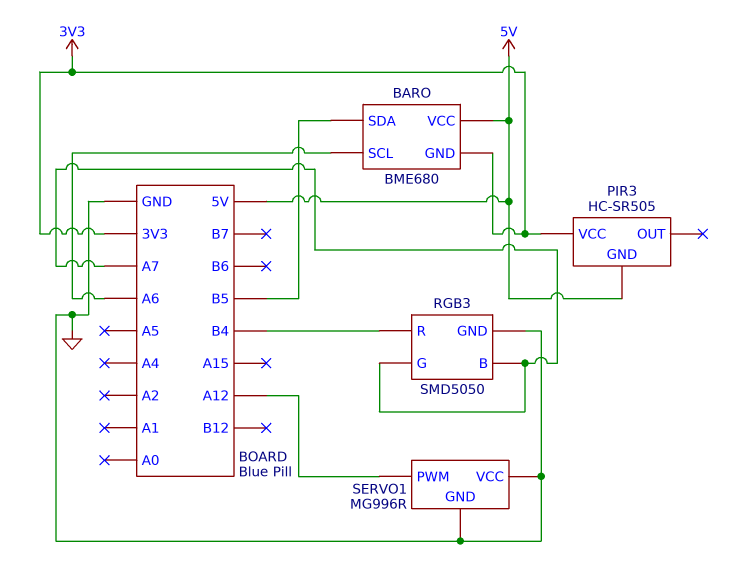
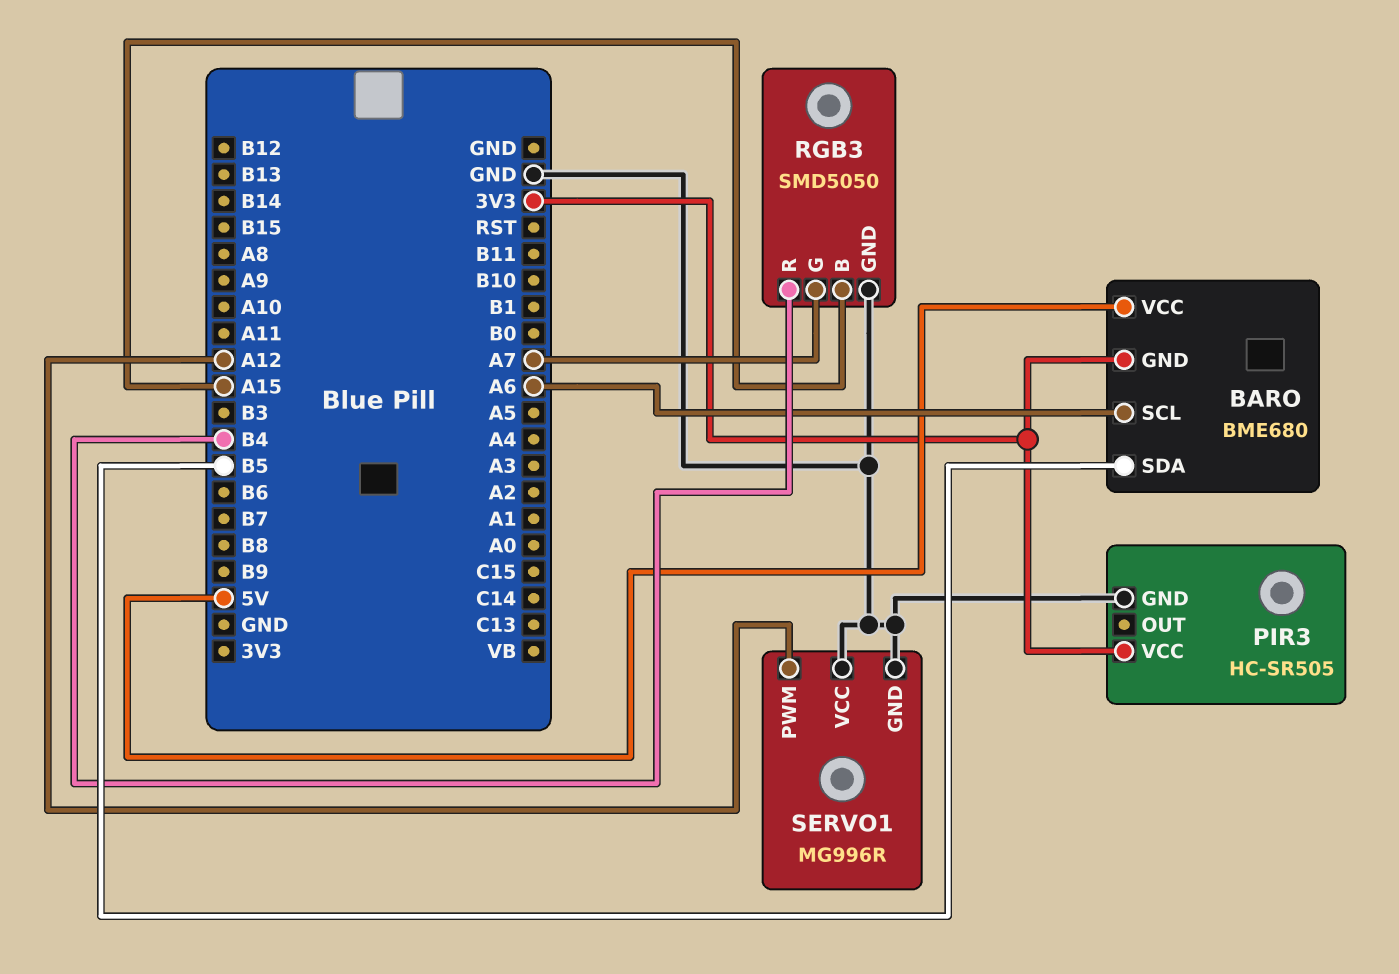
PIR3 pin GND: 5V -> GND
RGB3 pin B: A7 -> A15

